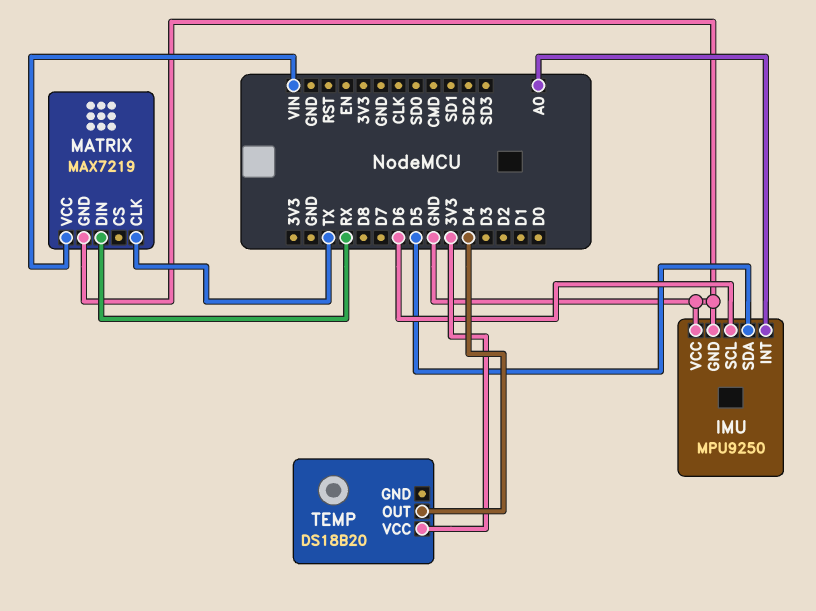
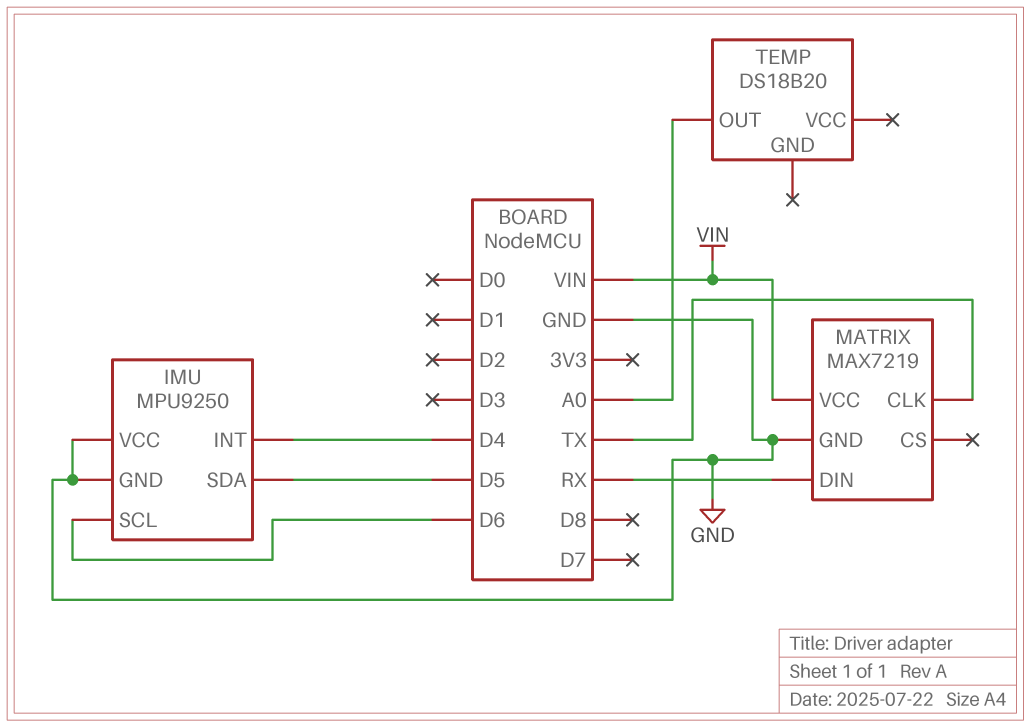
IMU pin INT: A0 -> D4
TEMP pin OUT: D4 -> A0
TEMP pin VCC: 3V3 -> none

